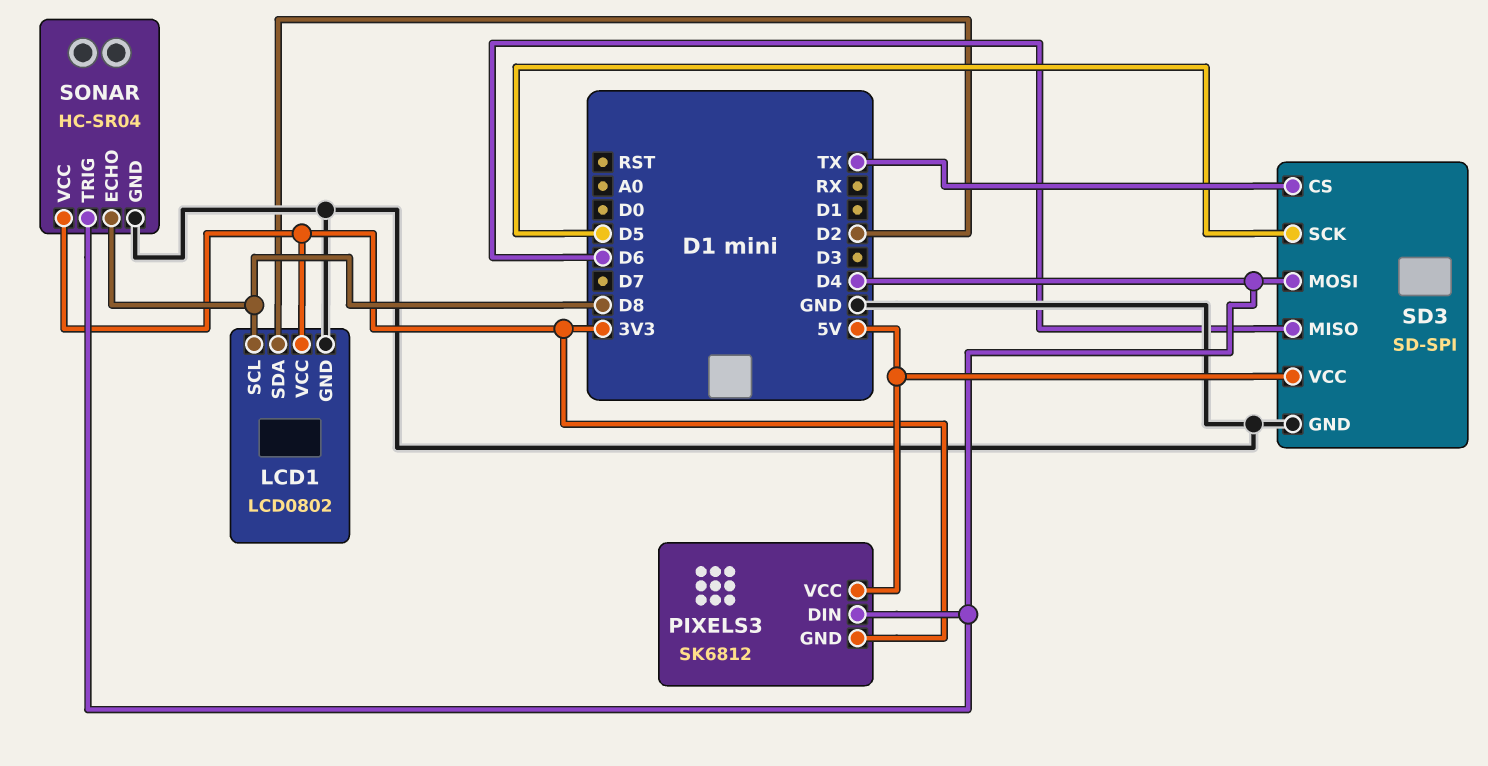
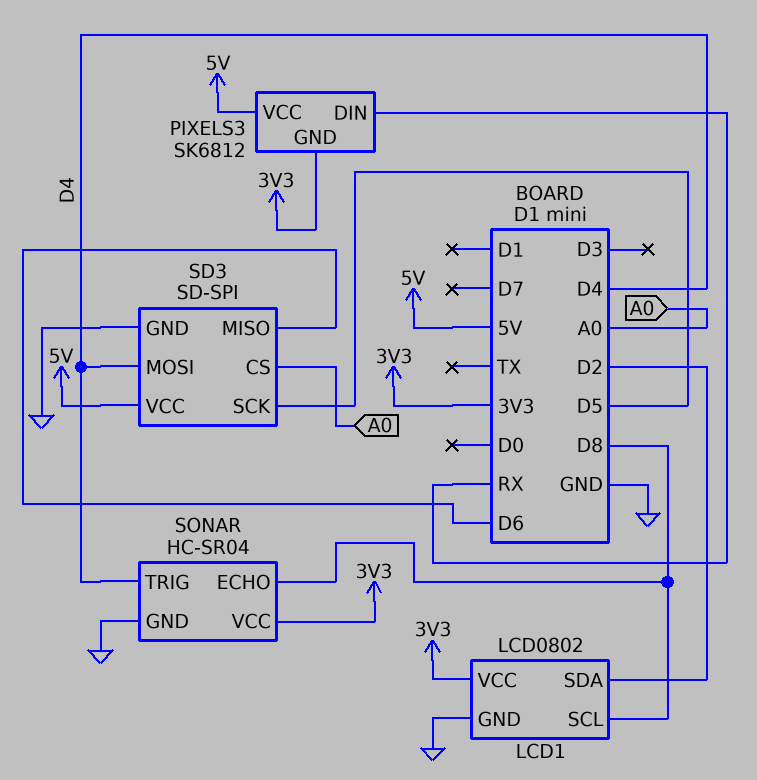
PIXELS3 pin DIN: D4 -> RX
SD3 pin CS: TX -> A0

